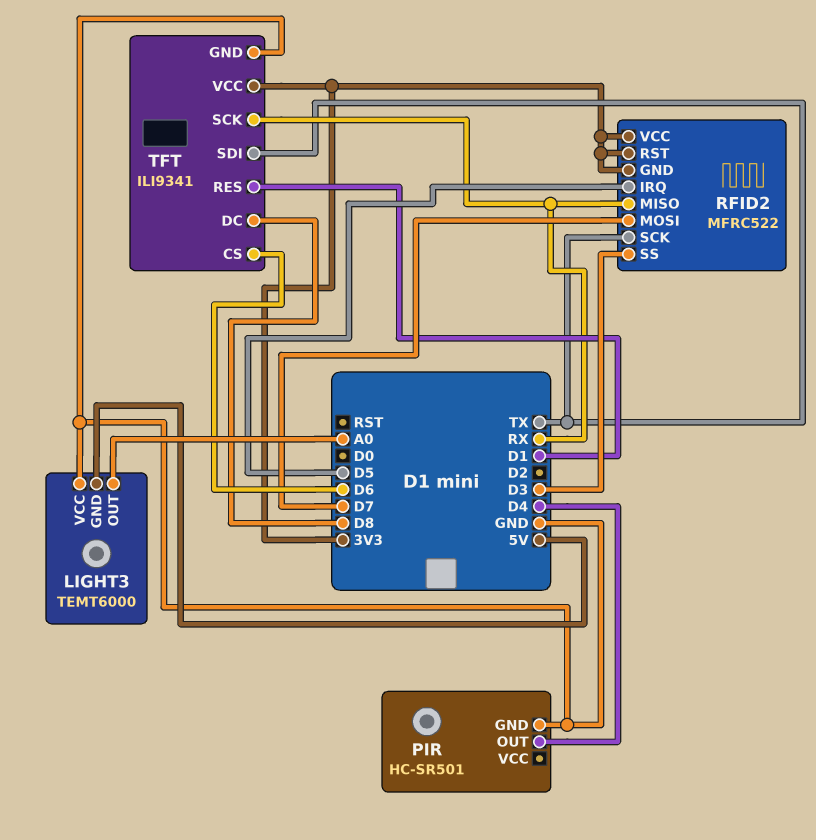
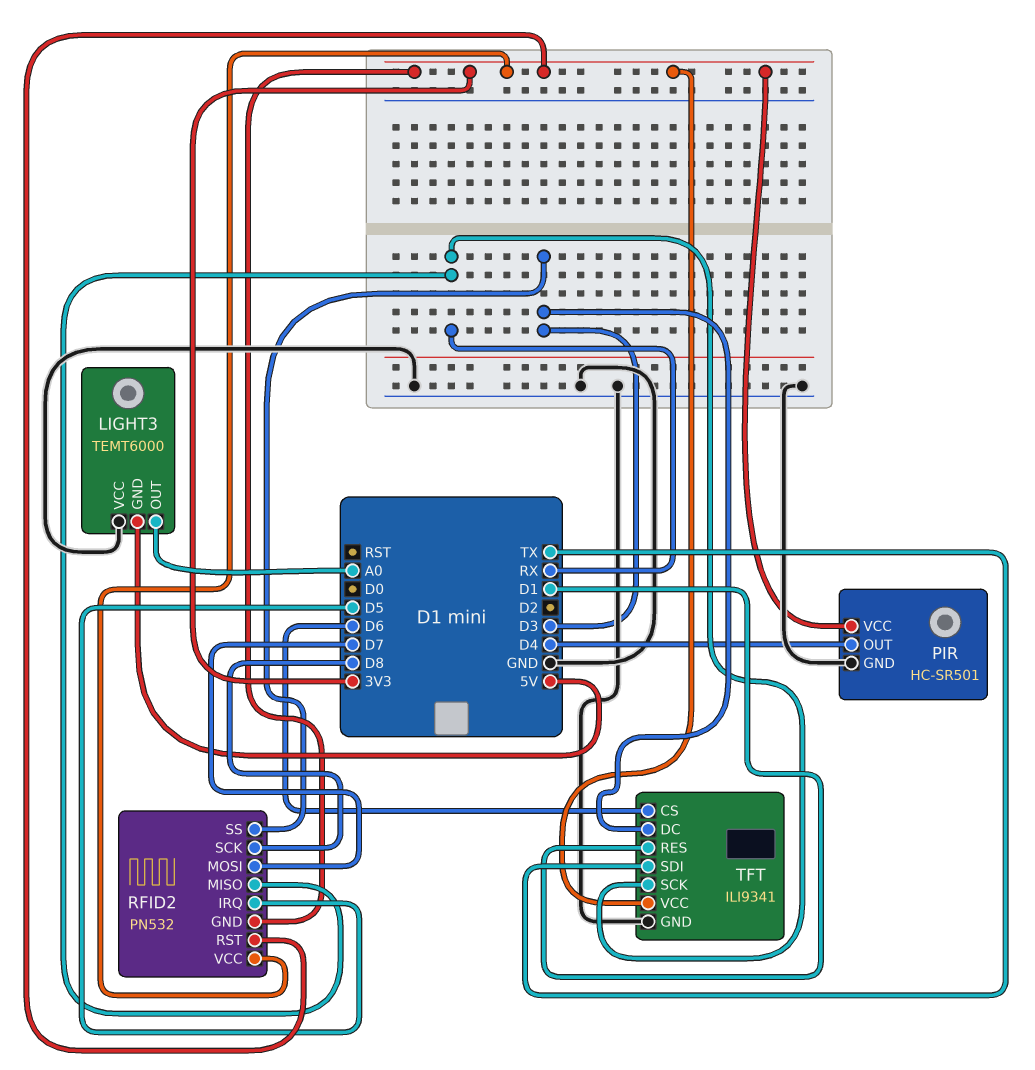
PIR pin VCC: none -> 3V3
RFID2: MFRC522 -> PN532
RFID2 pin SCK: TX -> D8
TFT pin DC: D8 -> D3

